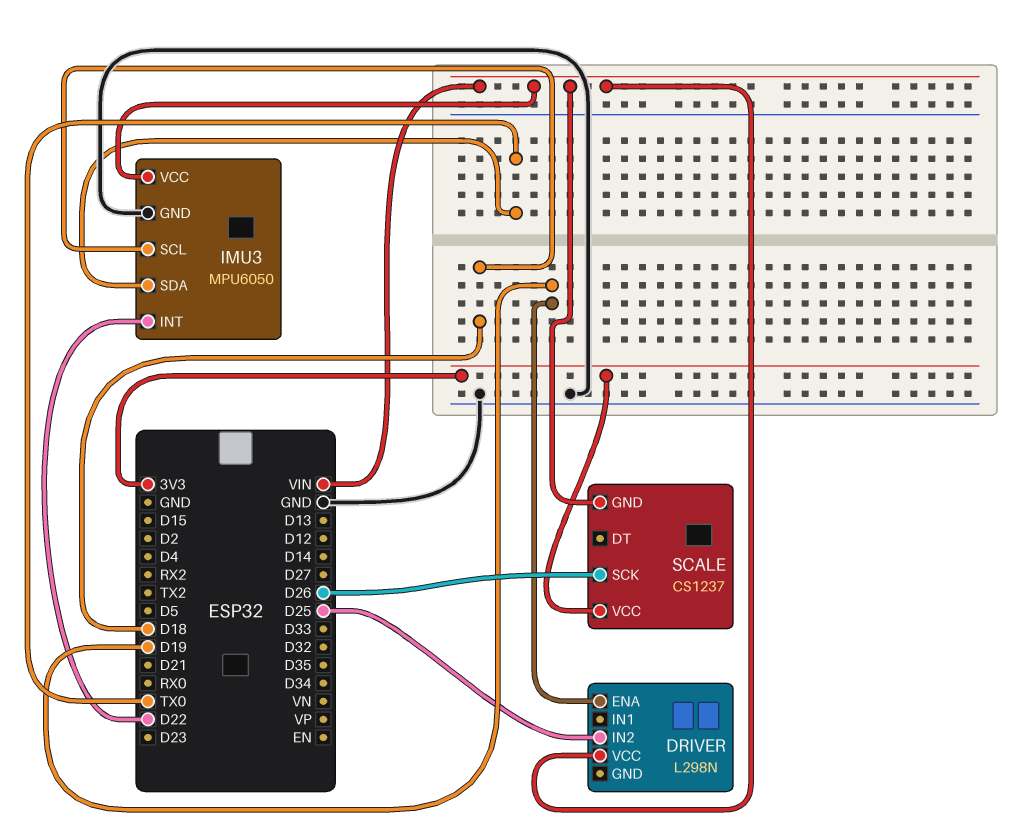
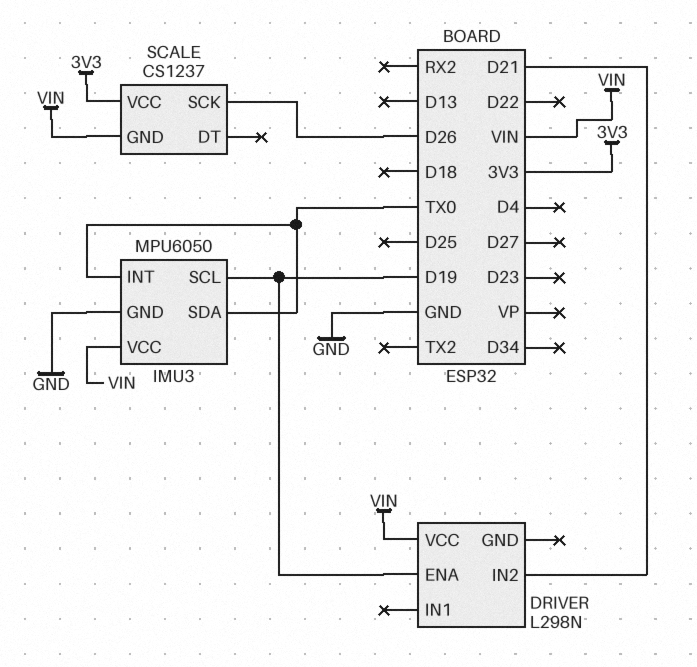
DRIVER pin IN2: D25 -> D21
IMU3 pin INT: D22 -> TX0
IMU3 pin SCL: D18 -> D19

